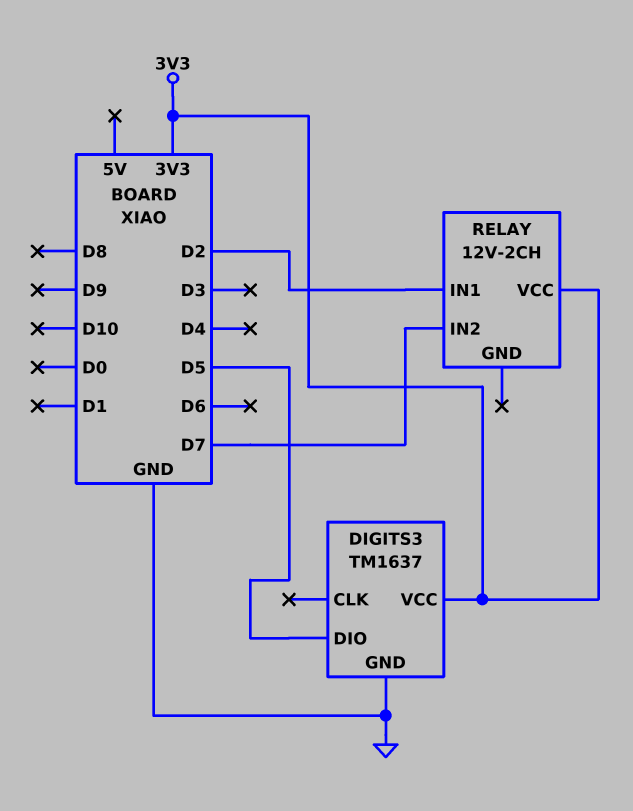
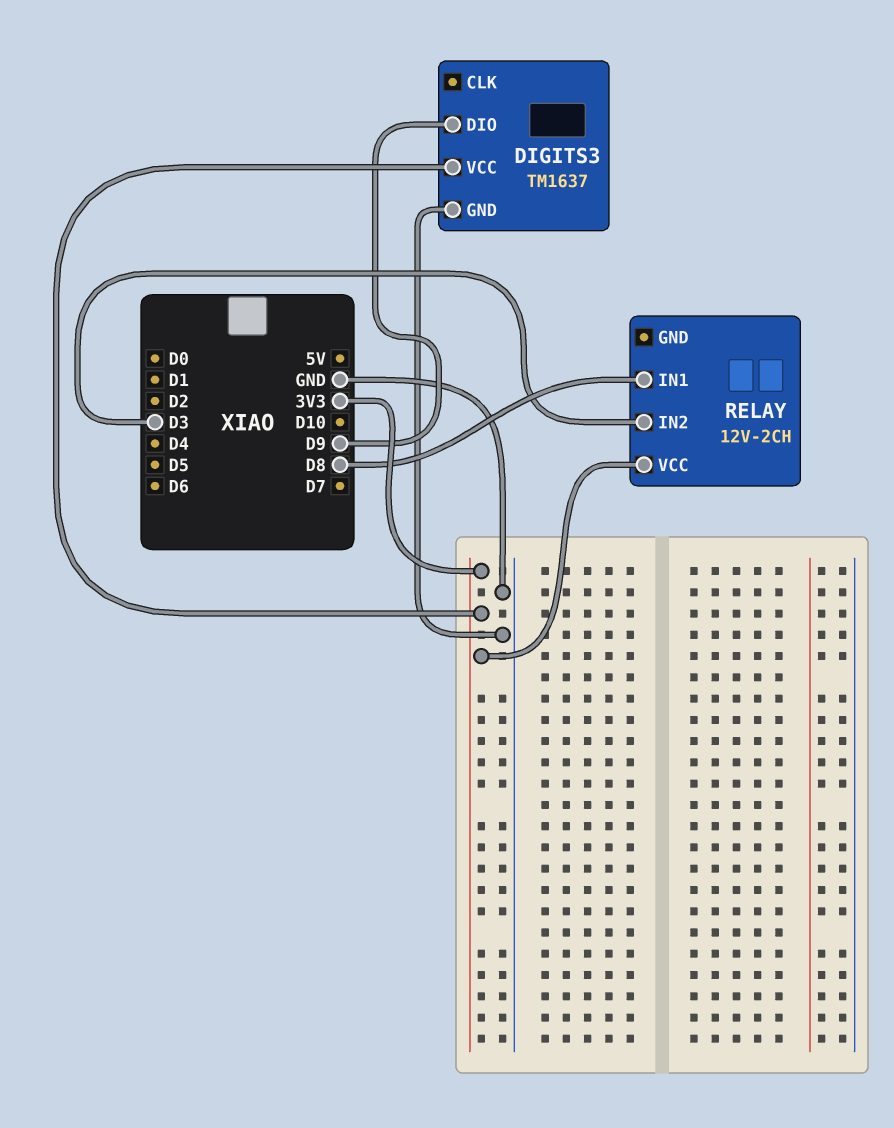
DIGITS3 pin DIO: D5 -> D9
RELAY pin IN1: D2 -> D8
RELAY pin IN2: D7 -> D3

